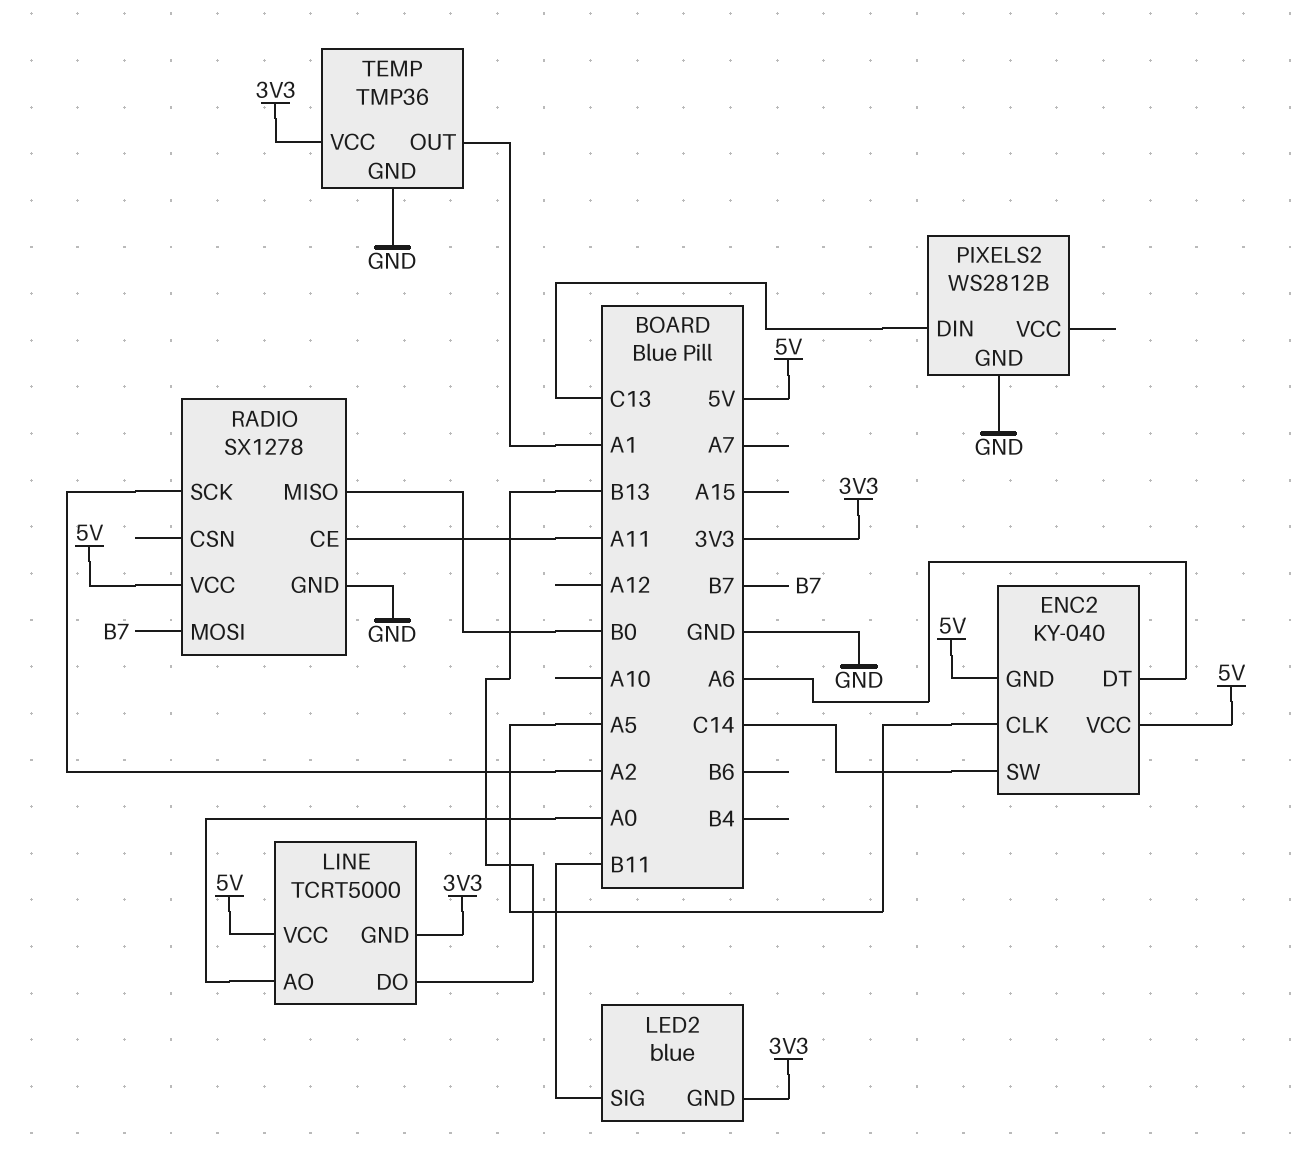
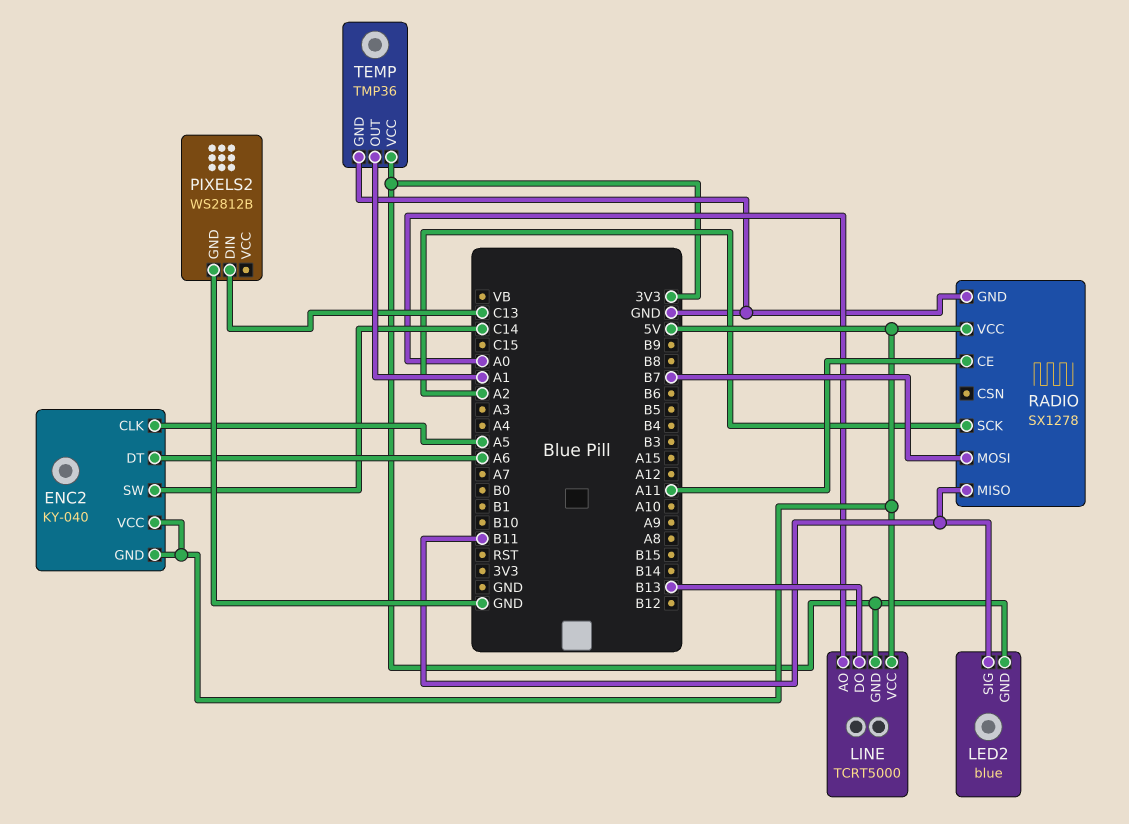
RADIO pin MISO: B0 -> B11

